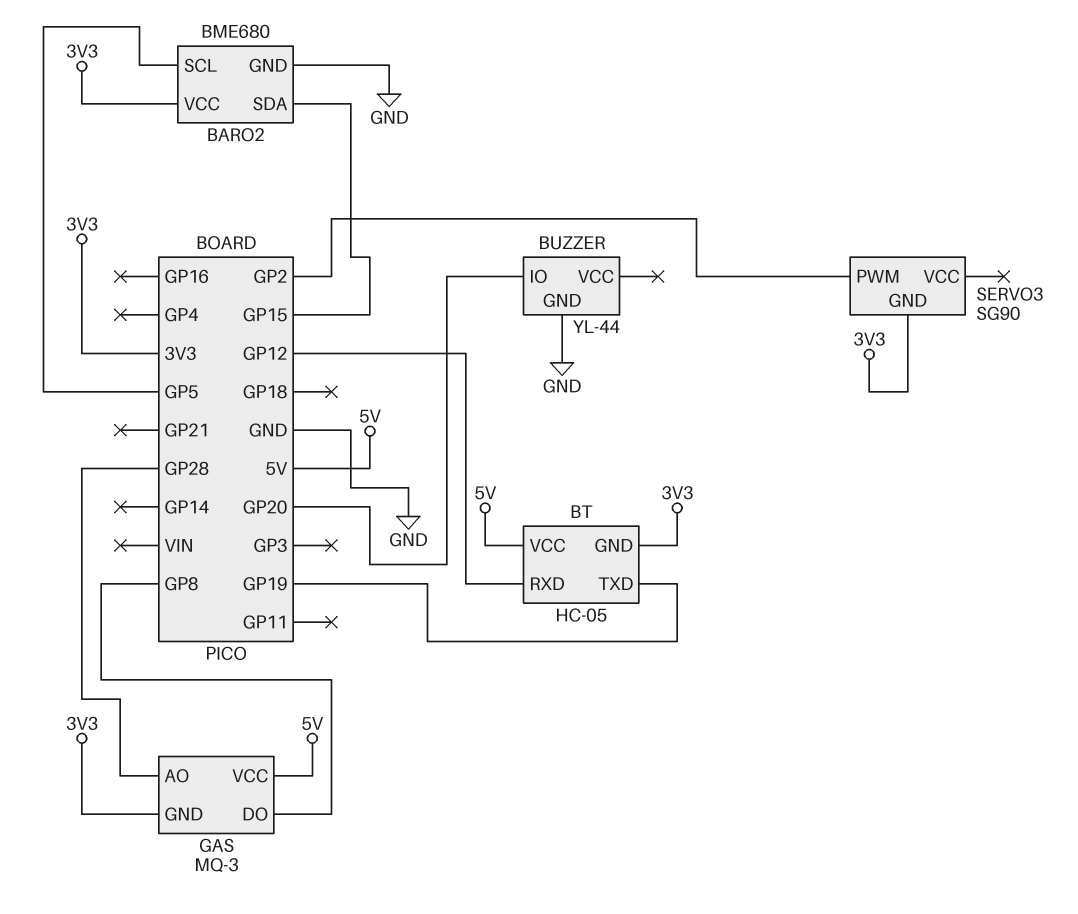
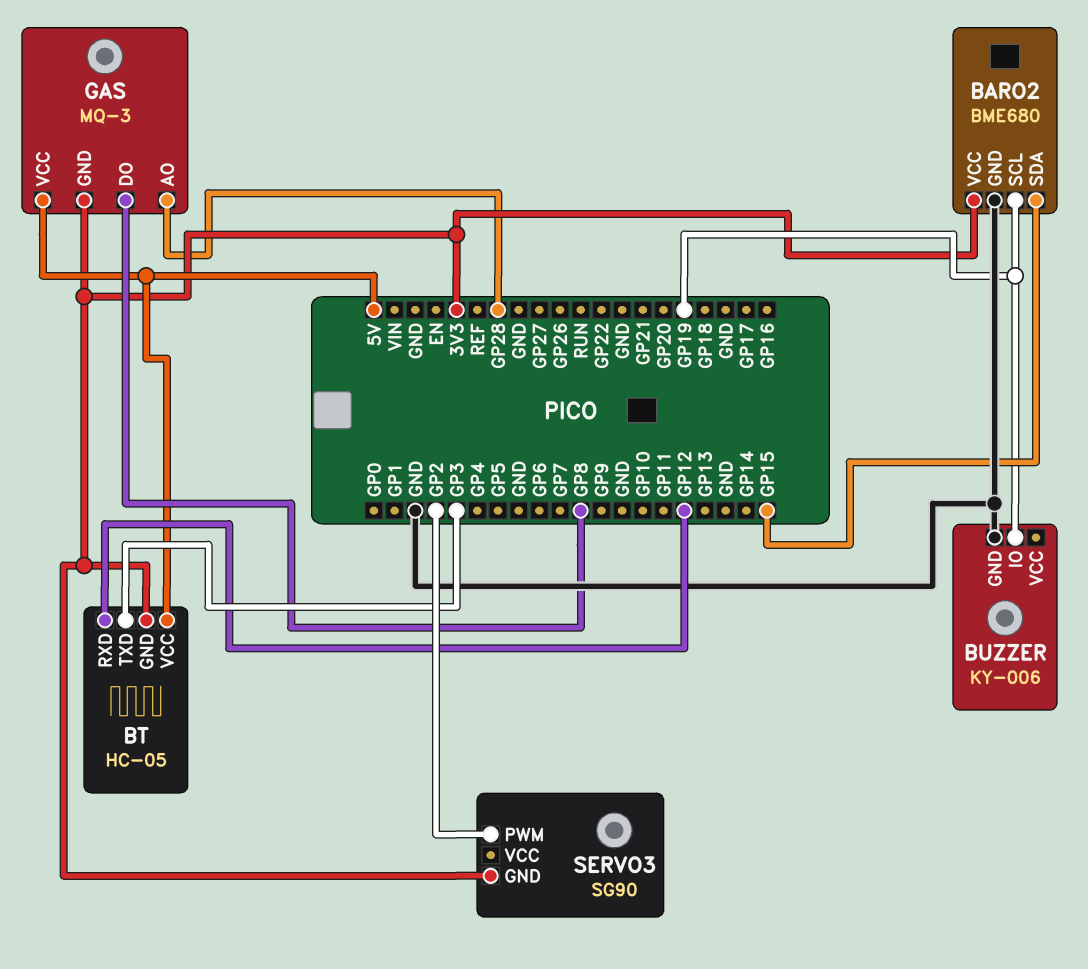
BARO2 pin SCL: GP5 -> GP19
BT pin TXD: GP19 -> GP3
BUZZER: YL-44 -> KY-006
BUZZER pin IO: GP20 -> GP19

